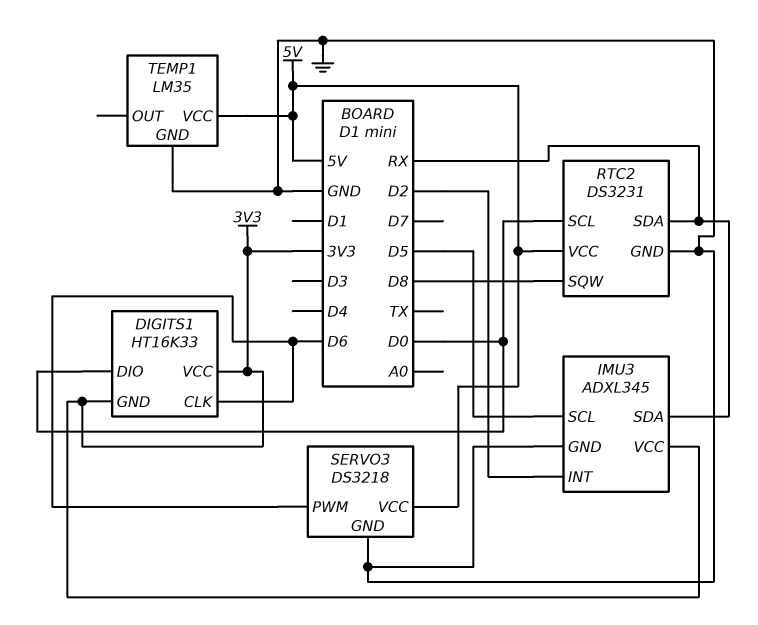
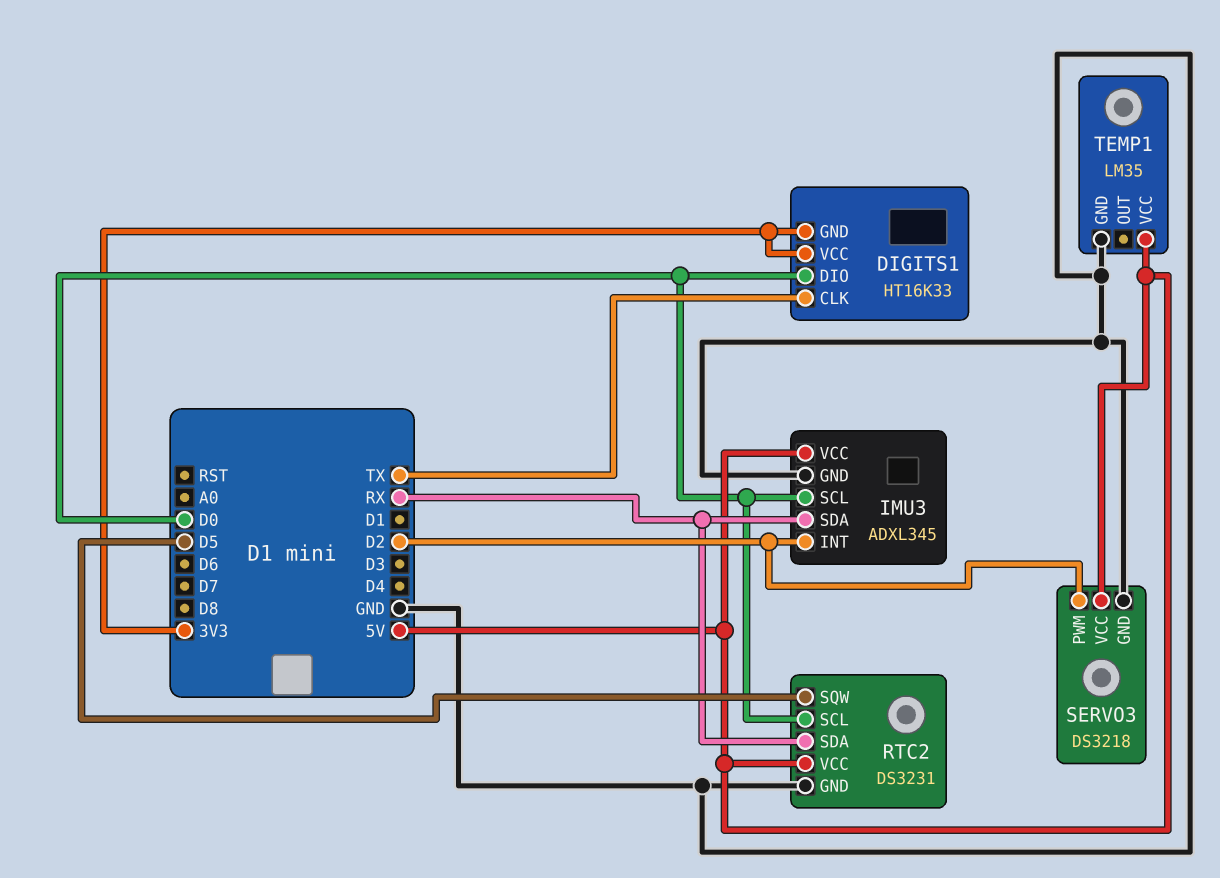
DIGITS1 pin CLK: D6 -> TX
IMU3 pin SCL: D5 -> D0
IMU3 pin VCC: 3V3 -> 5V
RTC2 pin SQW: D8 -> D5
SERVO3 pin PWM: D6 -> D2

